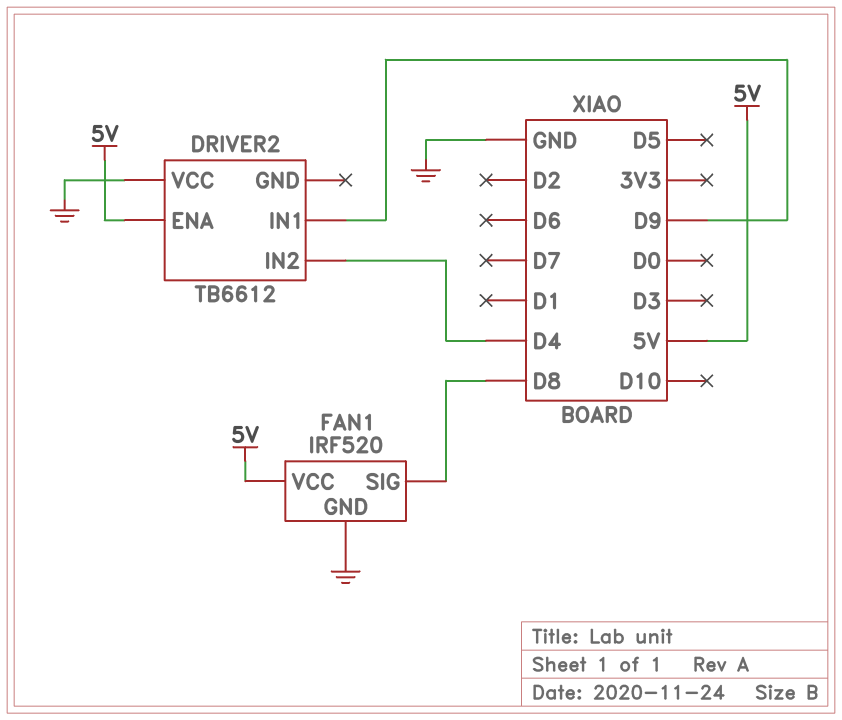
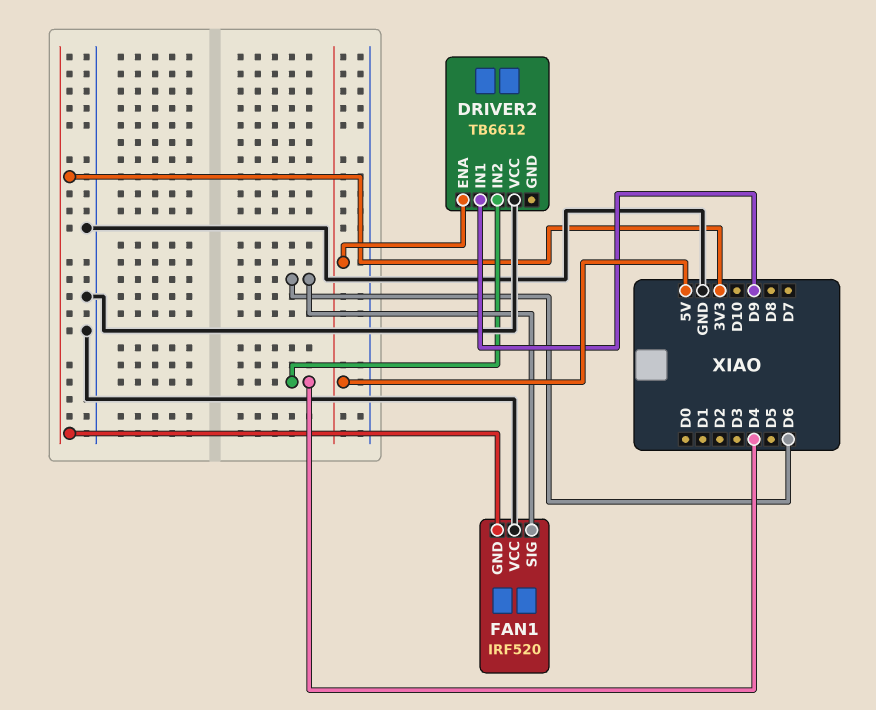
FAN1 pin GND: GND -> 3V3
FAN1 pin SIG: D8 -> D6
FAN1 pin VCC: 5V -> GND

